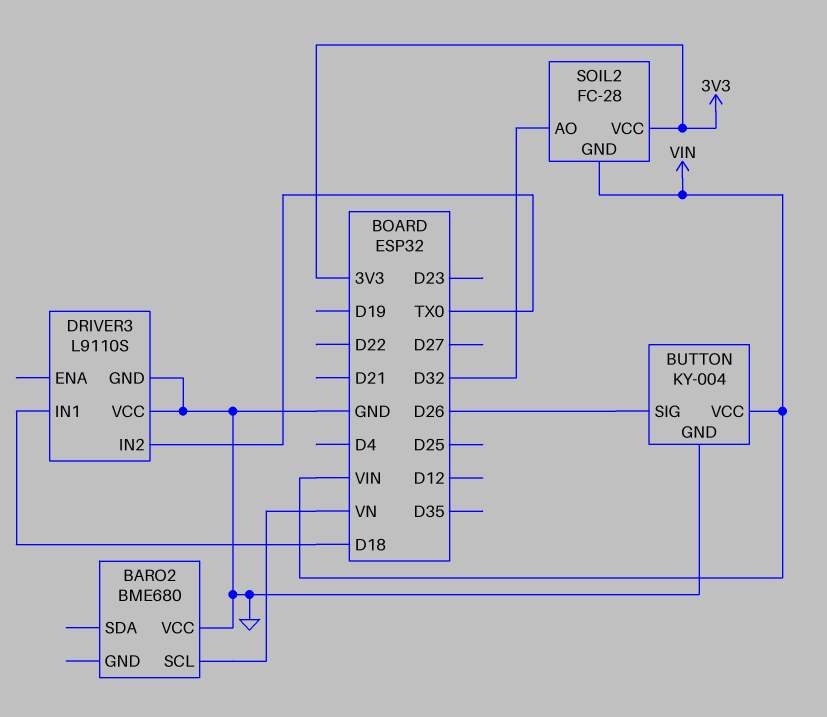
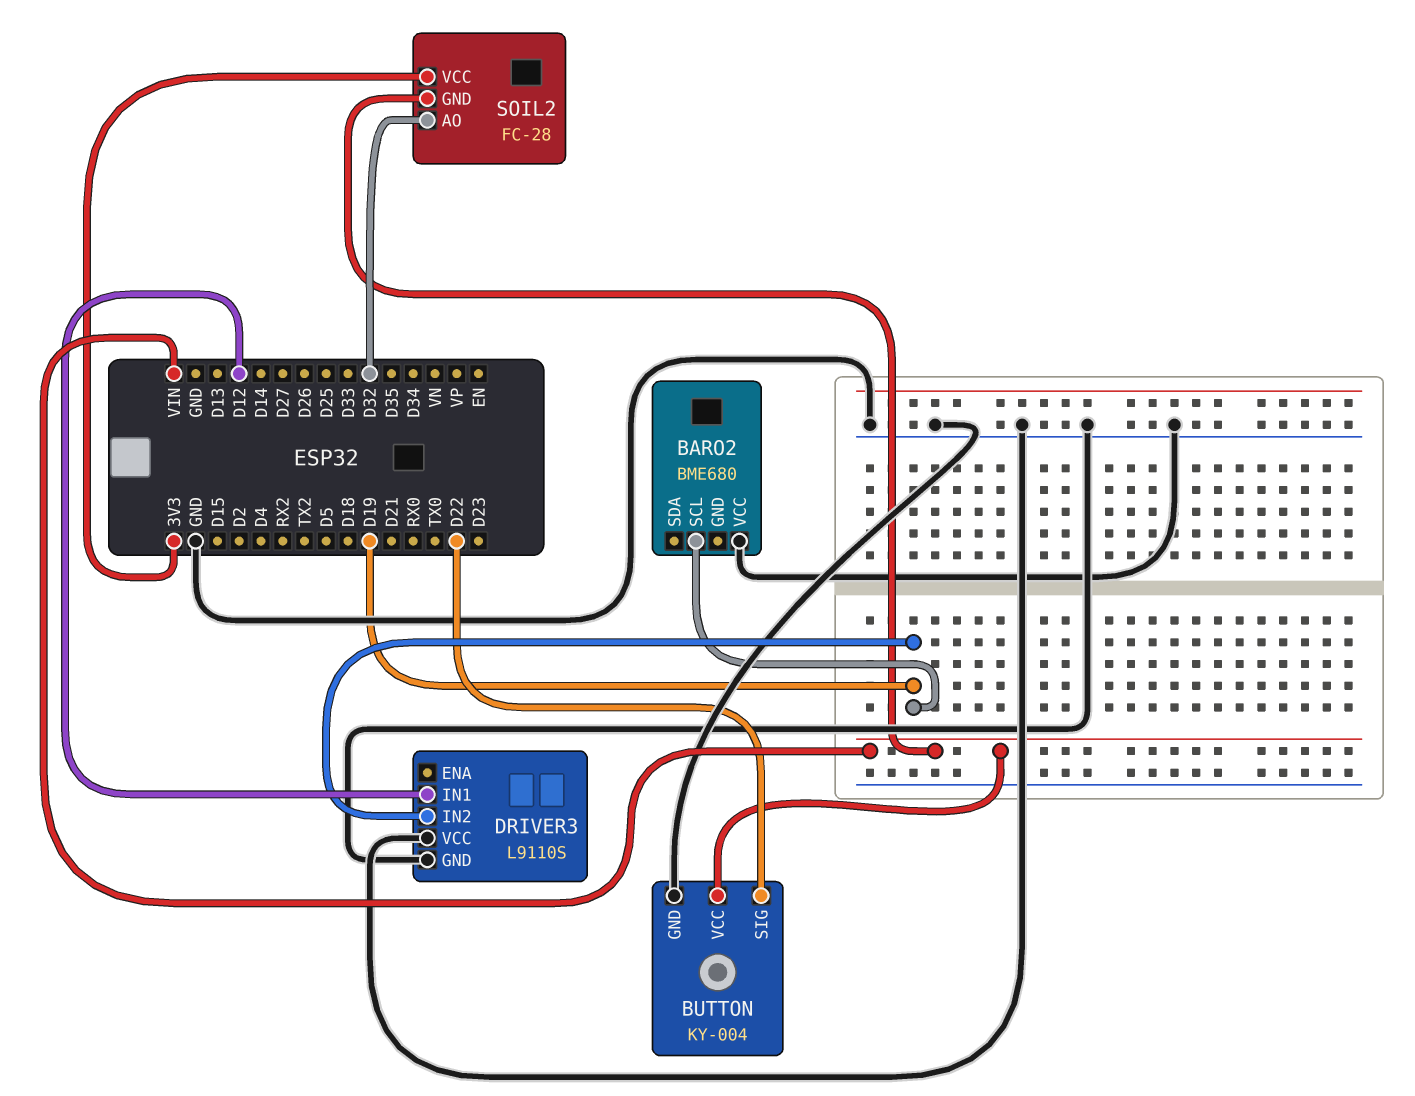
BARO2 pin SCL: VN -> D19
BUTTON pin SIG: D26 -> D22
DRIVER3 pin IN1: D18 -> D12
DRIVER3 pin IN2: TX0 -> D19

